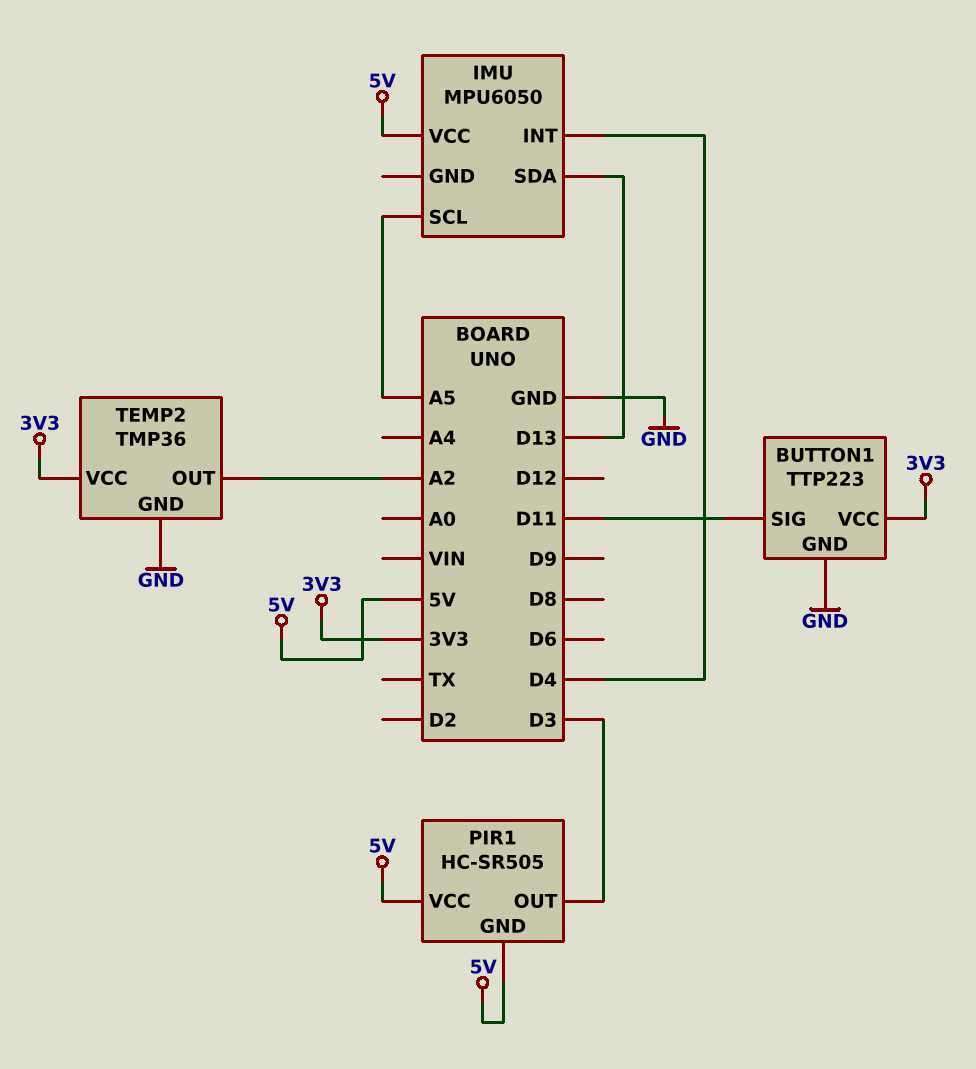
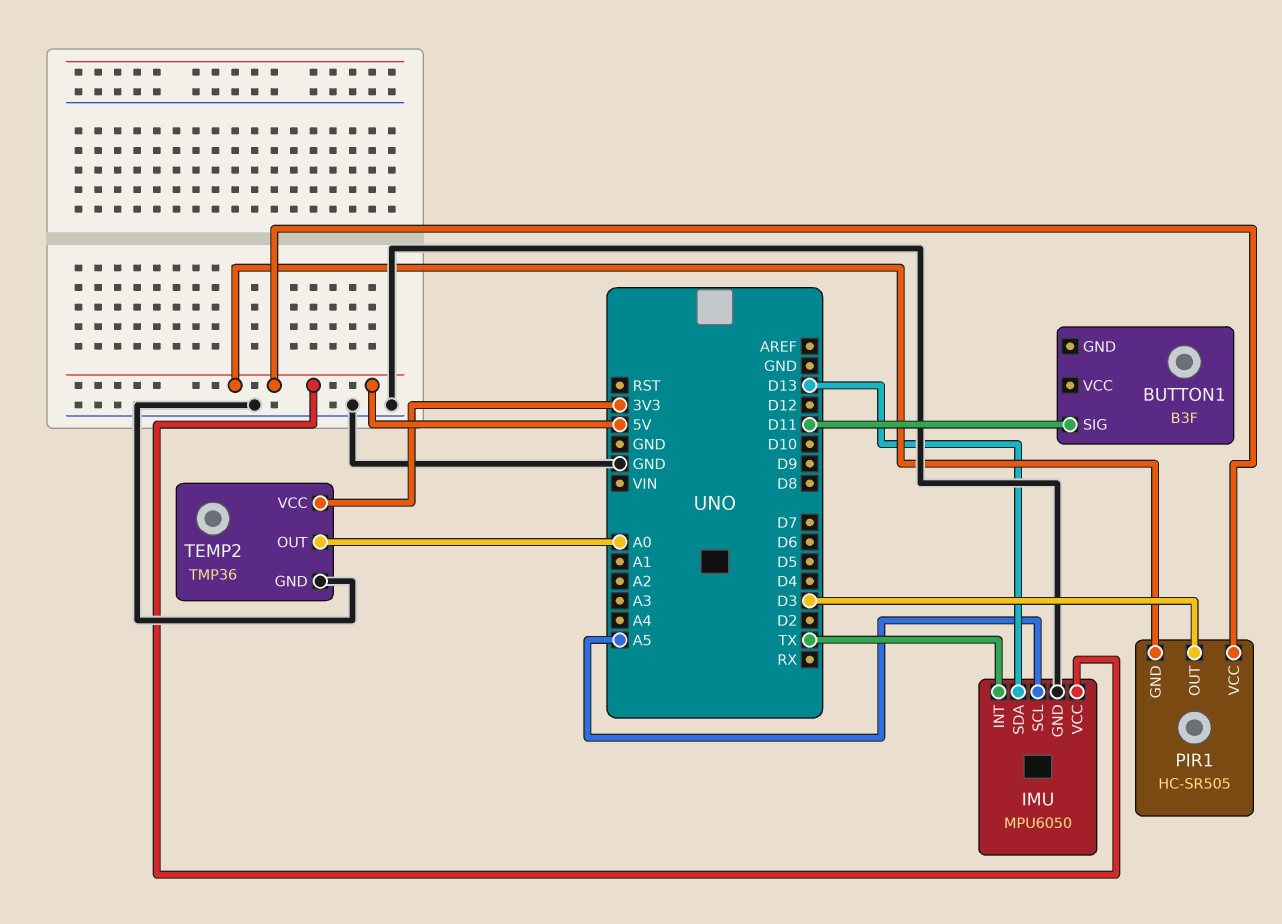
BUTTON1: TTP223 -> B3F
BUTTON1 pin GND: GND -> none
BUTTON1 pin VCC: 3V3 -> none
IMU pin GND: none -> GND
IMU pin INT: D4 -> TX
TEMP2 pin OUT: A2 -> A0

